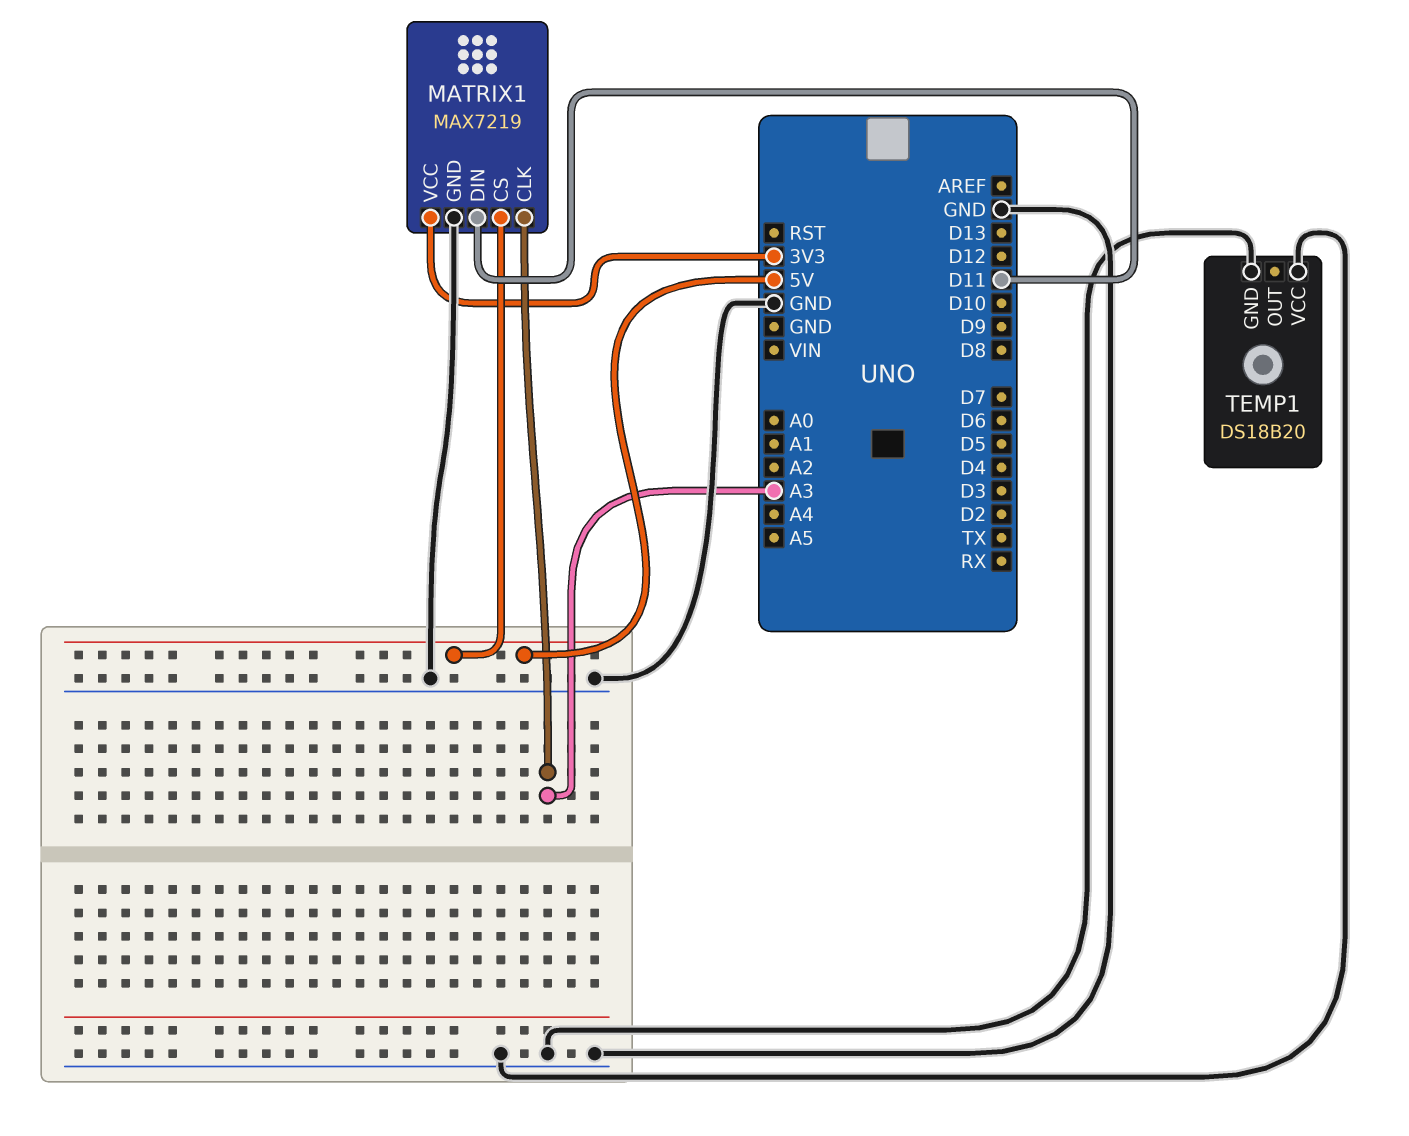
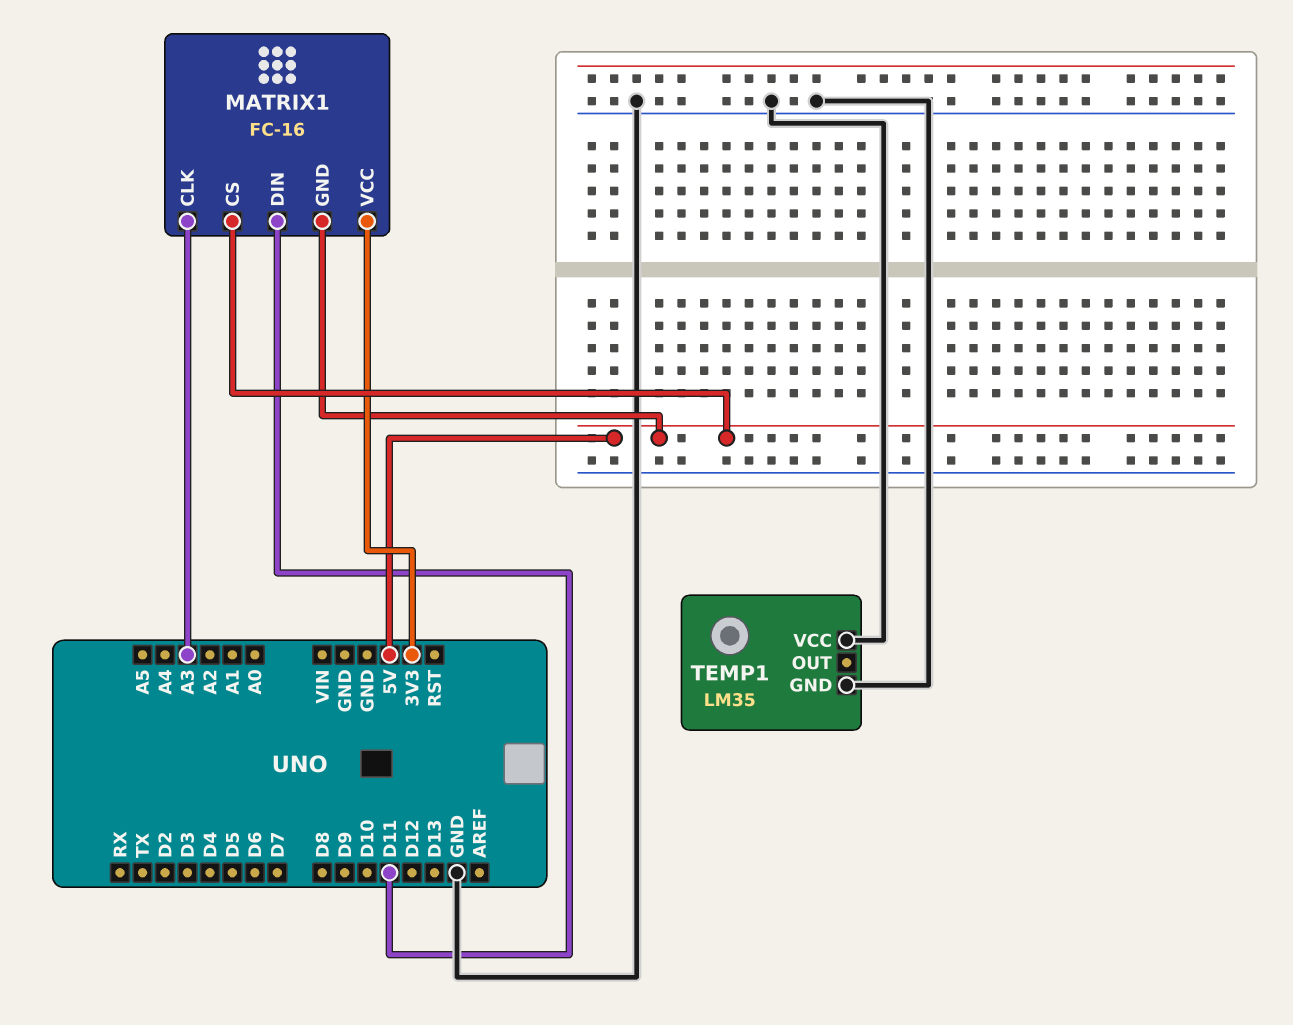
MATRIX1: MAX7219 -> FC-16
MATRIX1 pin GND: GND -> 5V
TEMP1: DS18B20 -> LM35

